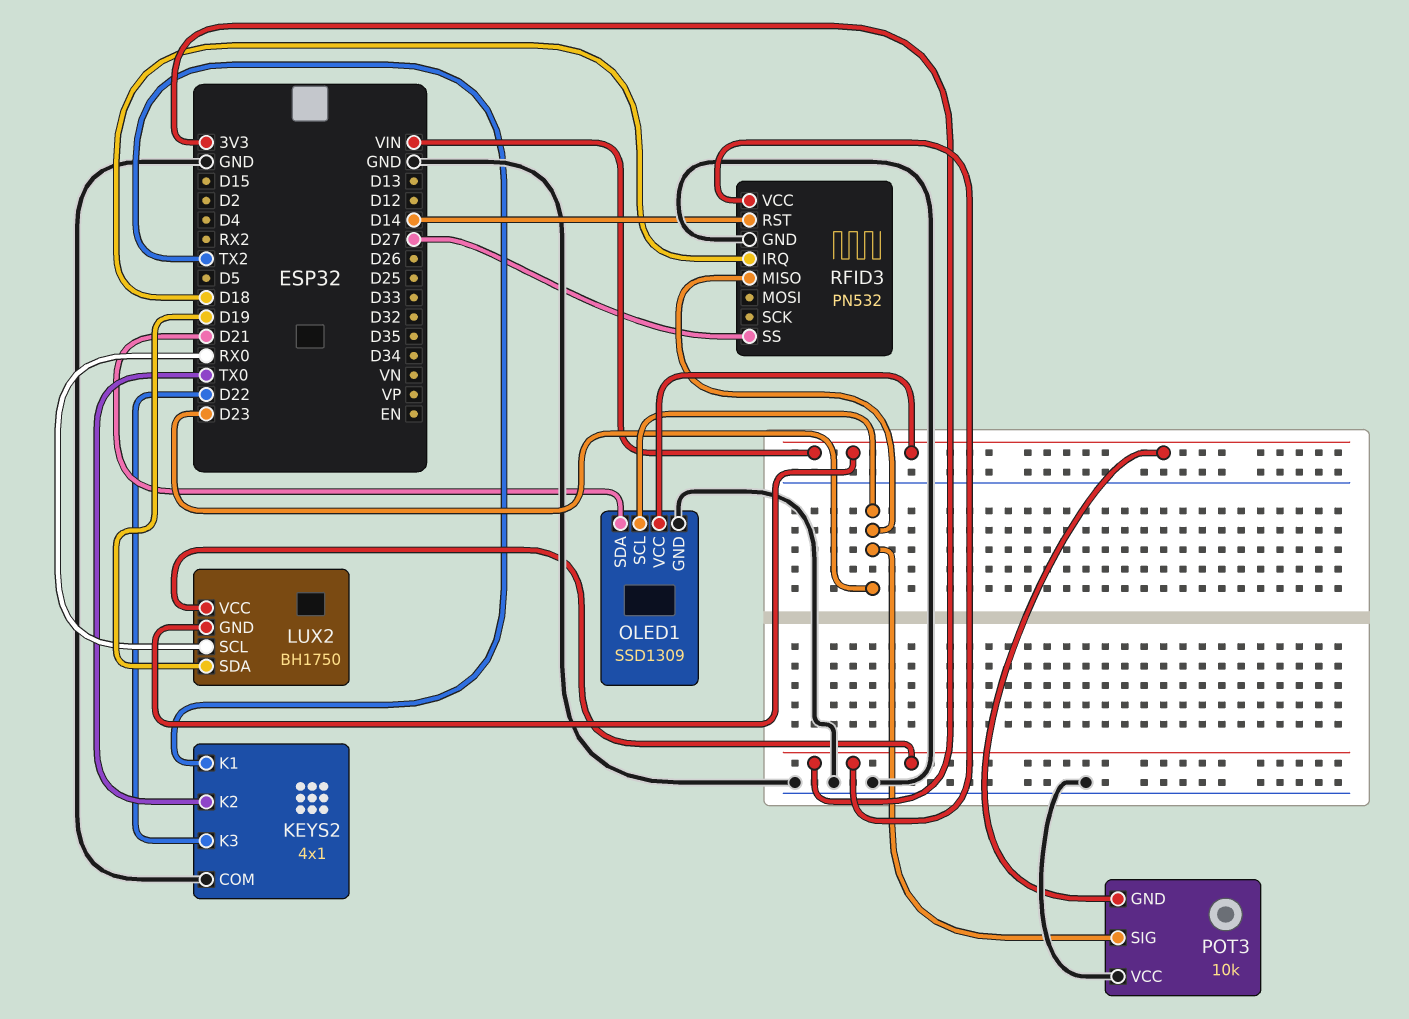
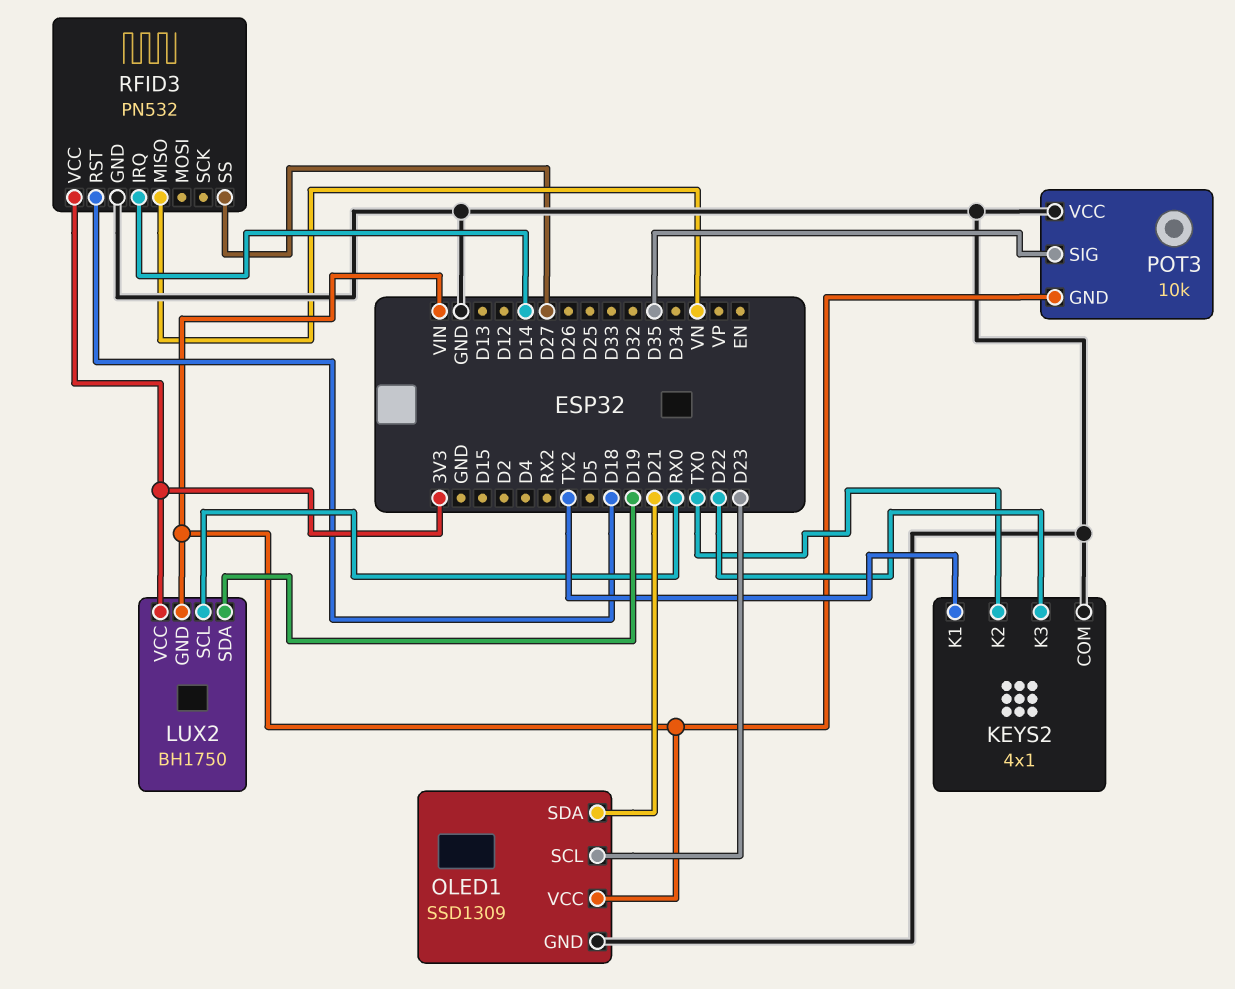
POT3 pin SIG: D23 -> D35
RFID3 pin IRQ: D18 -> D14
RFID3 pin MISO: D23 -> VN
RFID3 pin RST: D14 -> D18

